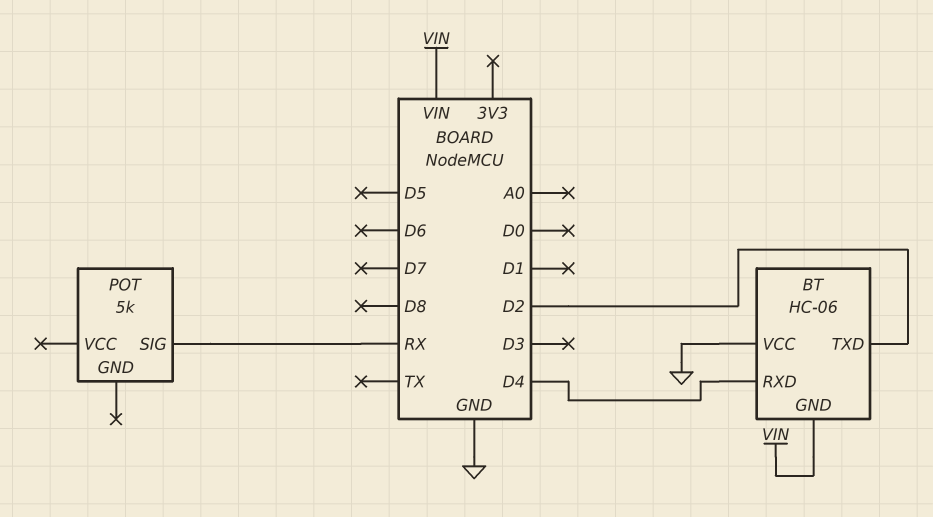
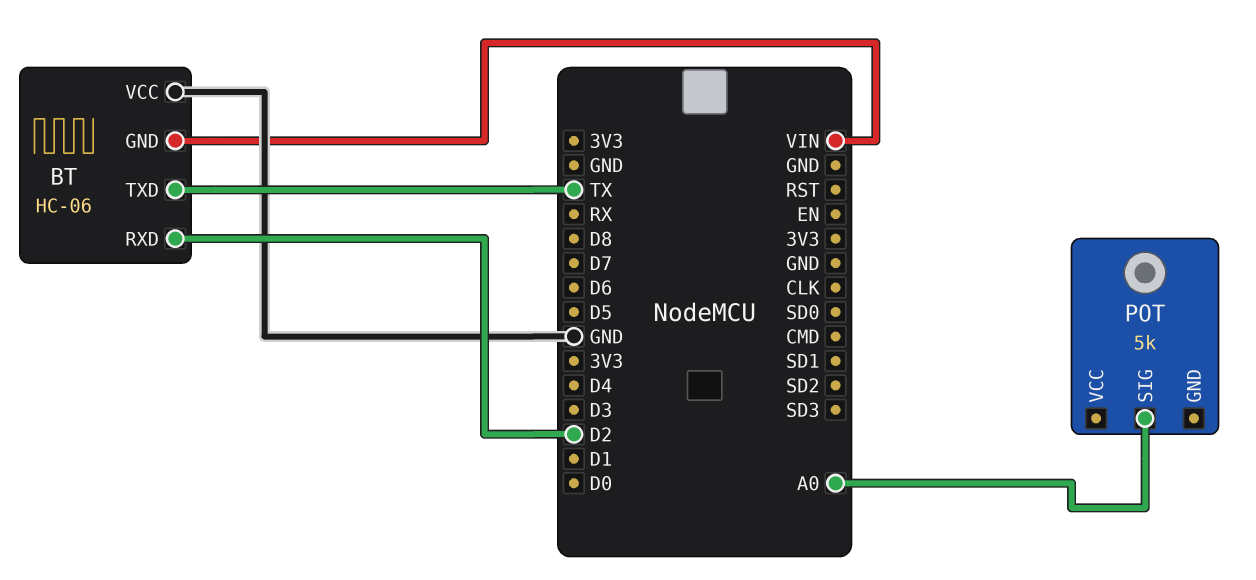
BT pin RXD: D4 -> D2
BT pin TXD: D2 -> TX
POT pin SIG: RX -> A0

